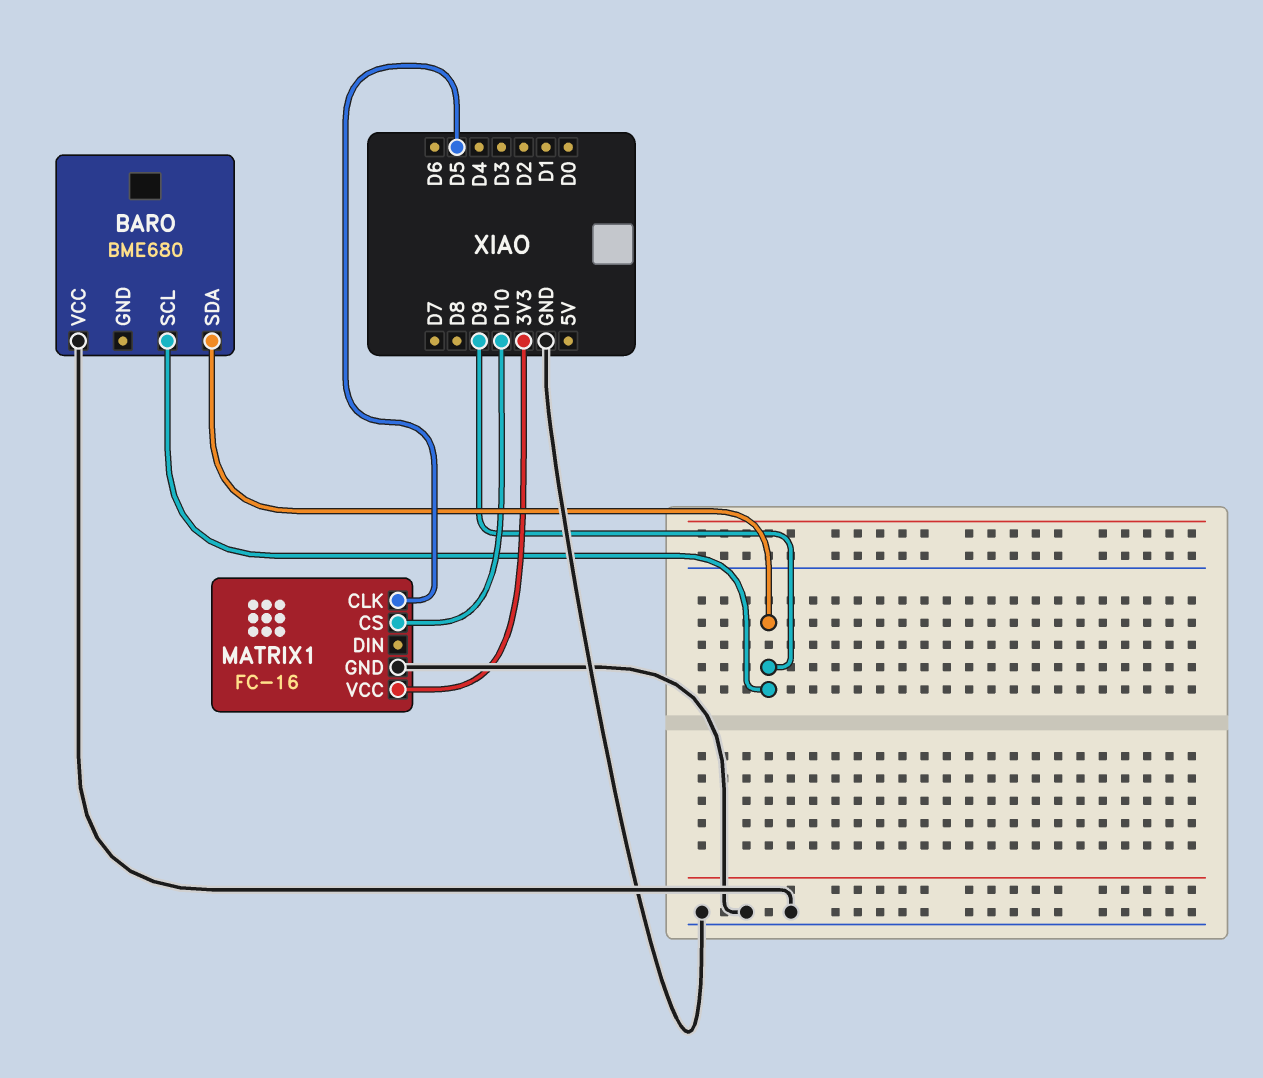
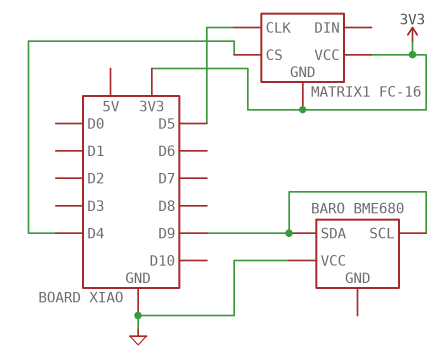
MATRIX1 pin CS: D10 -> D4
MATRIX1 pin GND: GND -> 3V3

